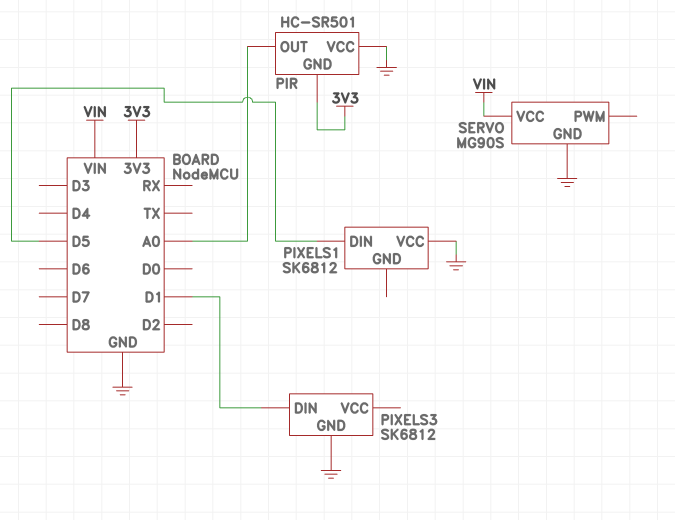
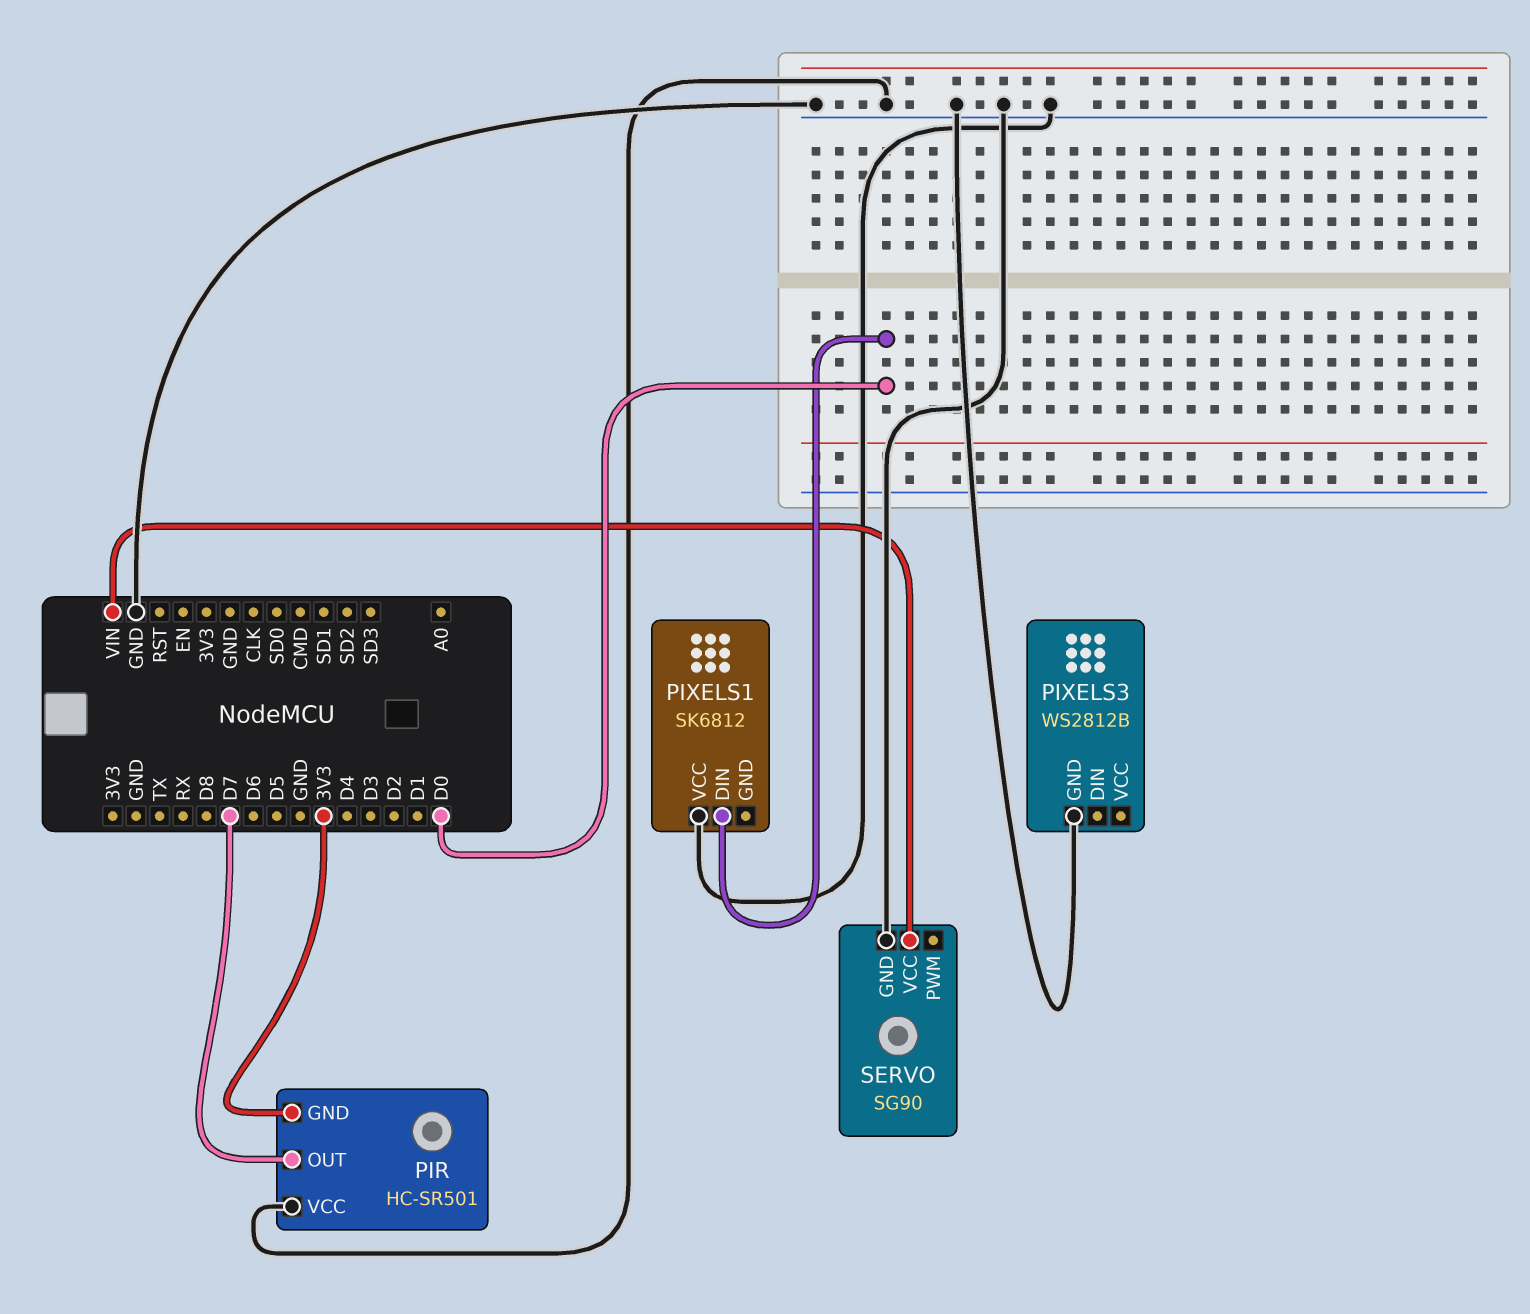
PIR pin OUT: A0 -> D7
PIXELS1 pin DIN: D5 -> D0
PIXELS3: SK6812 -> WS2812B
PIXELS3 pin DIN: D1 -> none
SERVO: MG90S -> SG90

